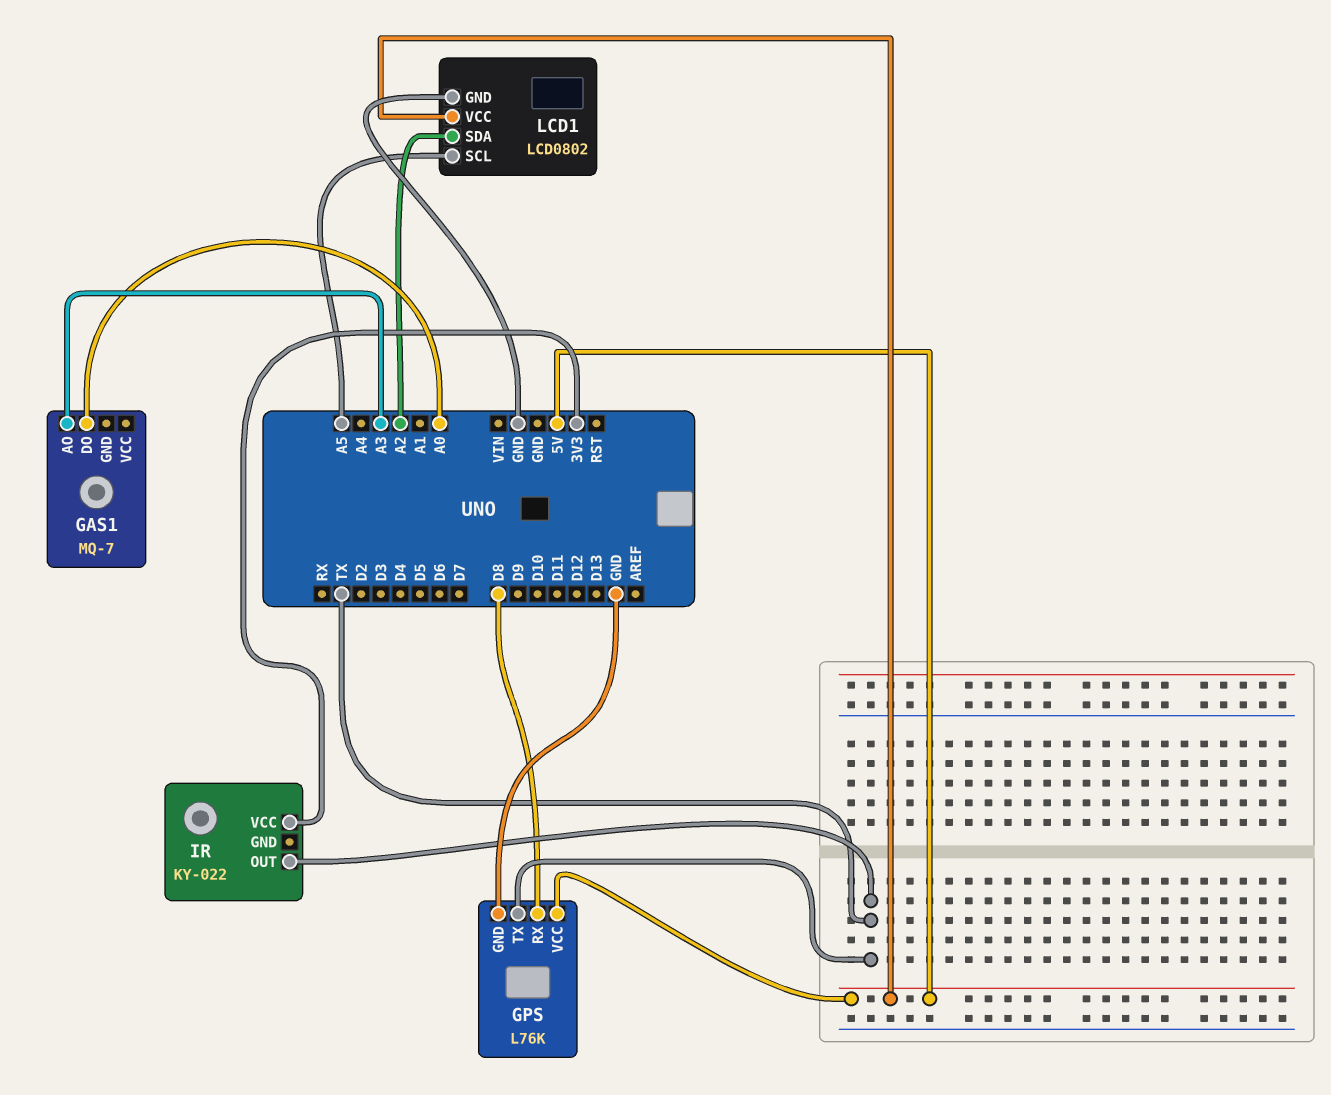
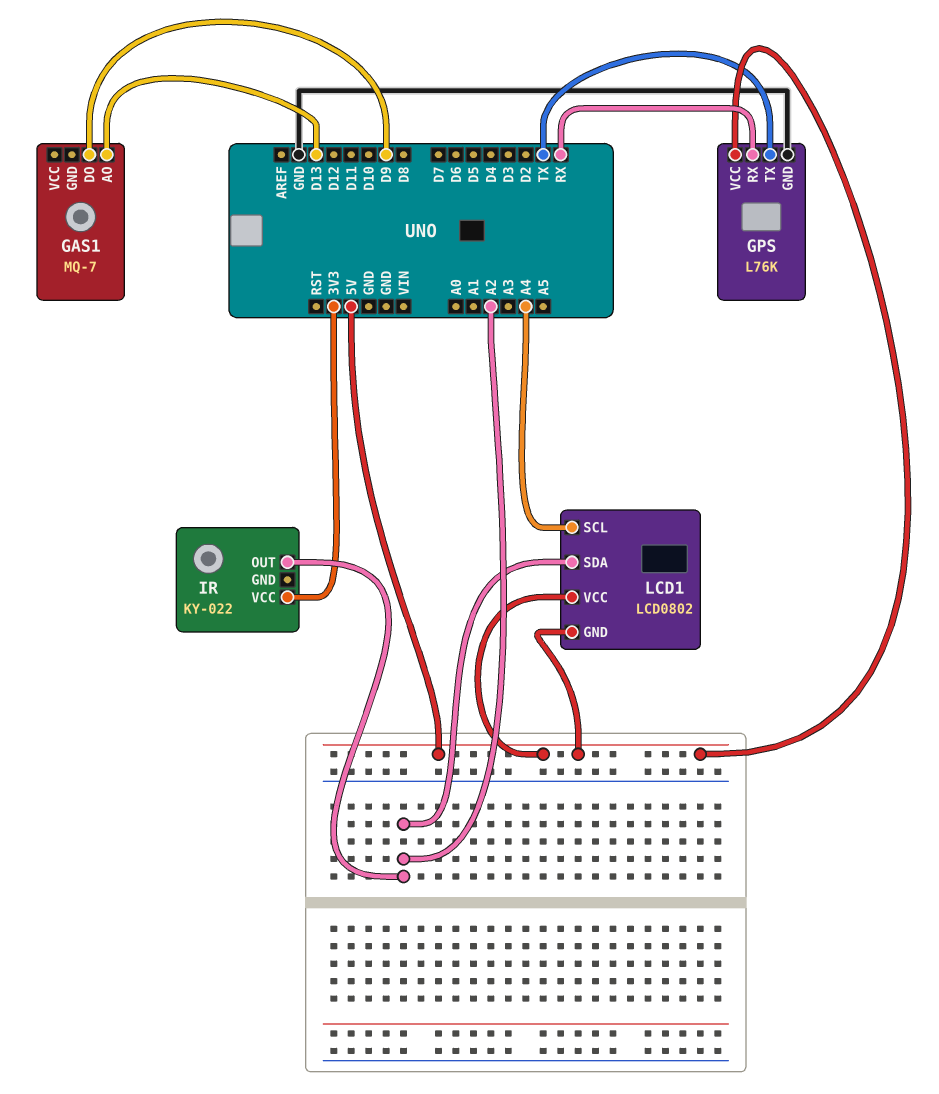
GAS1 pin AO: A3 -> D13
GAS1 pin DO: A0 -> D9
GPS pin RX: D8 -> RX
IR pin OUT: TX -> A2
LCD1 pin GND: GND -> 5V
LCD1 pin SCL: A5 -> A4

